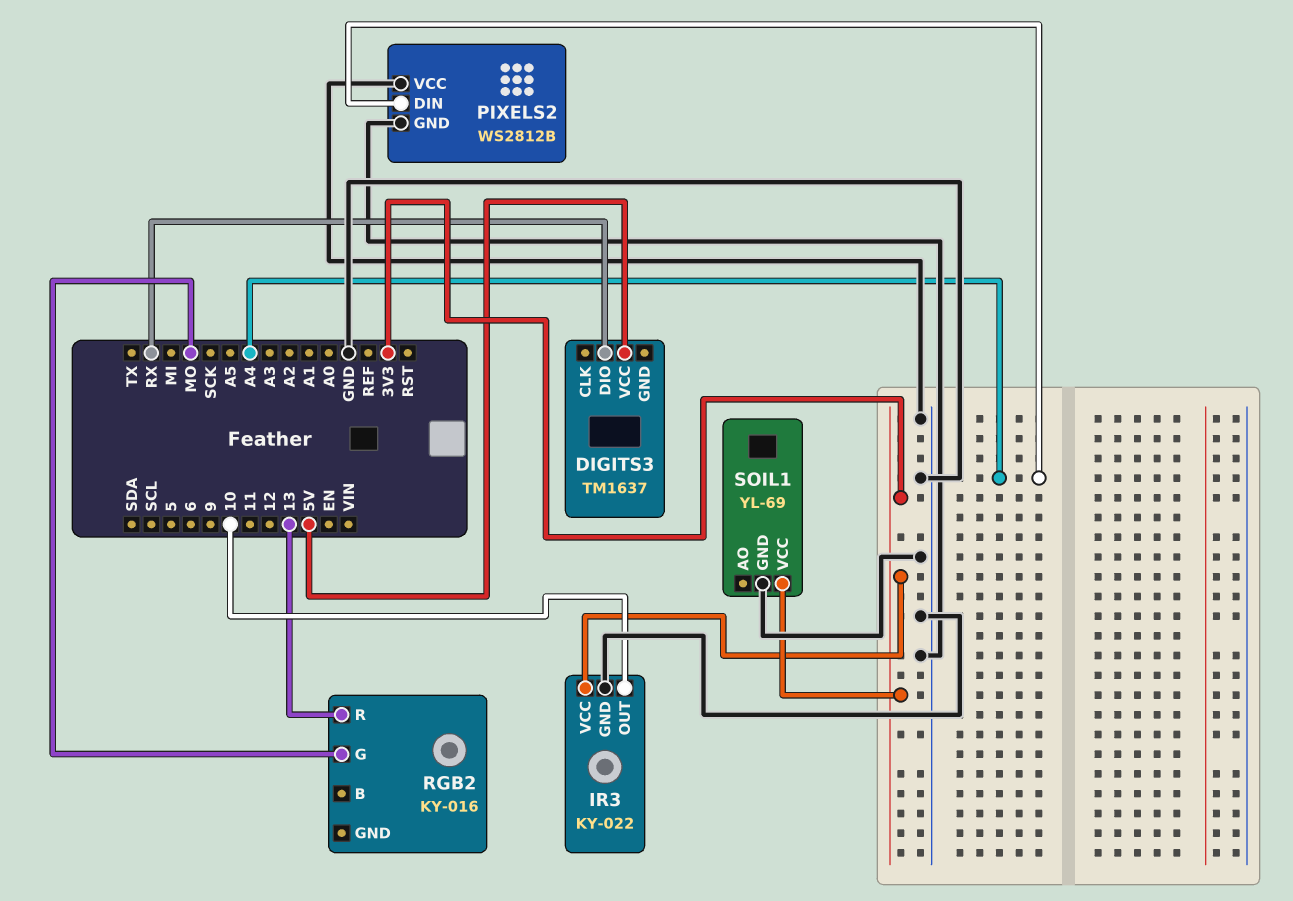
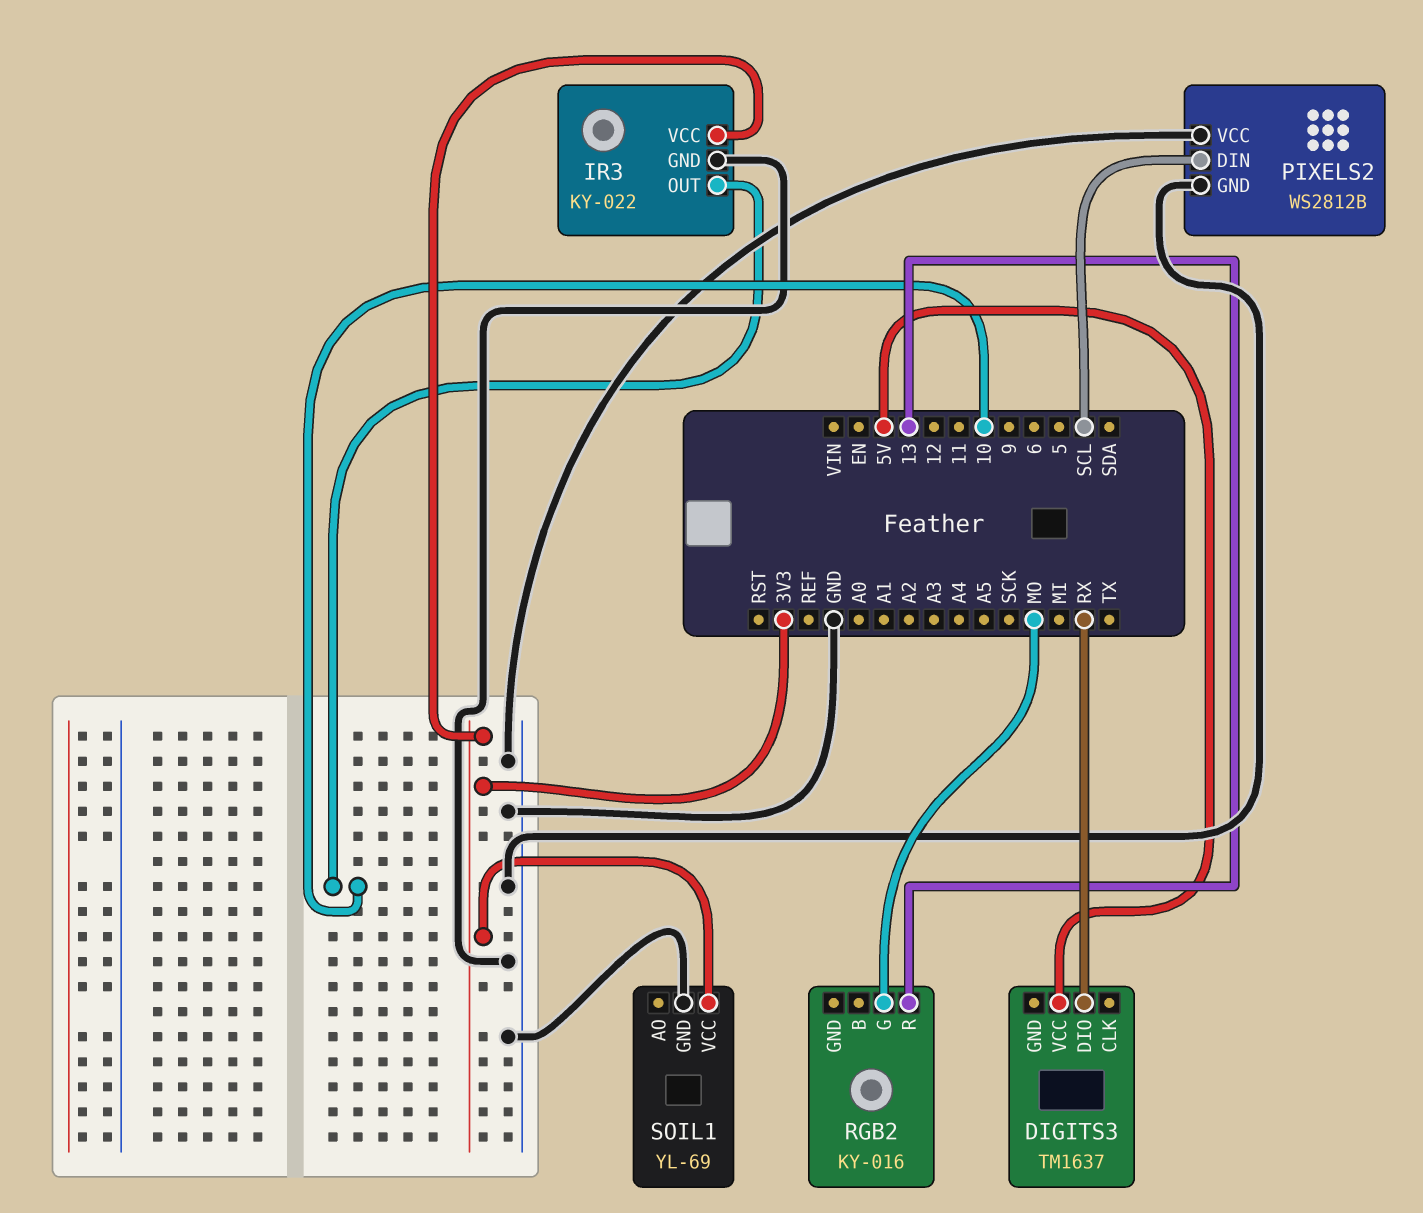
PIXELS2 pin DIN: A4 -> SCL

